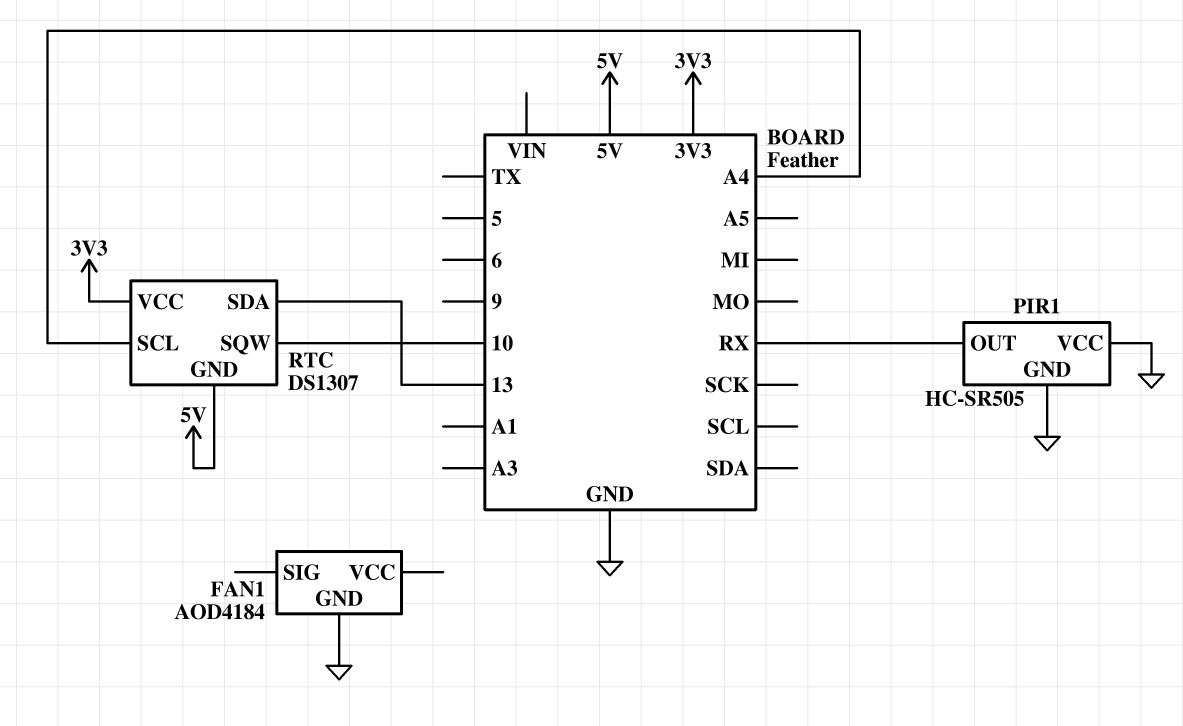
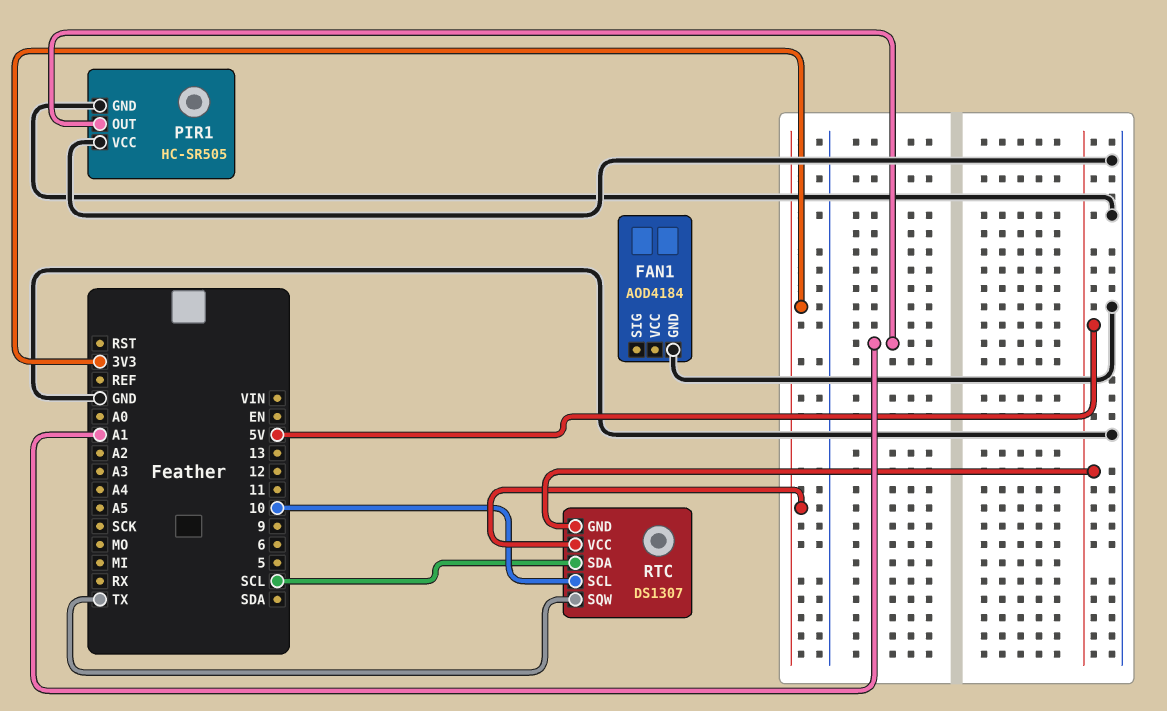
PIR1 pin OUT: RX -> A1
RTC pin SCL: A4 -> 10
RTC pin SDA: 13 -> SCL
RTC pin SQW: 10 -> TX

